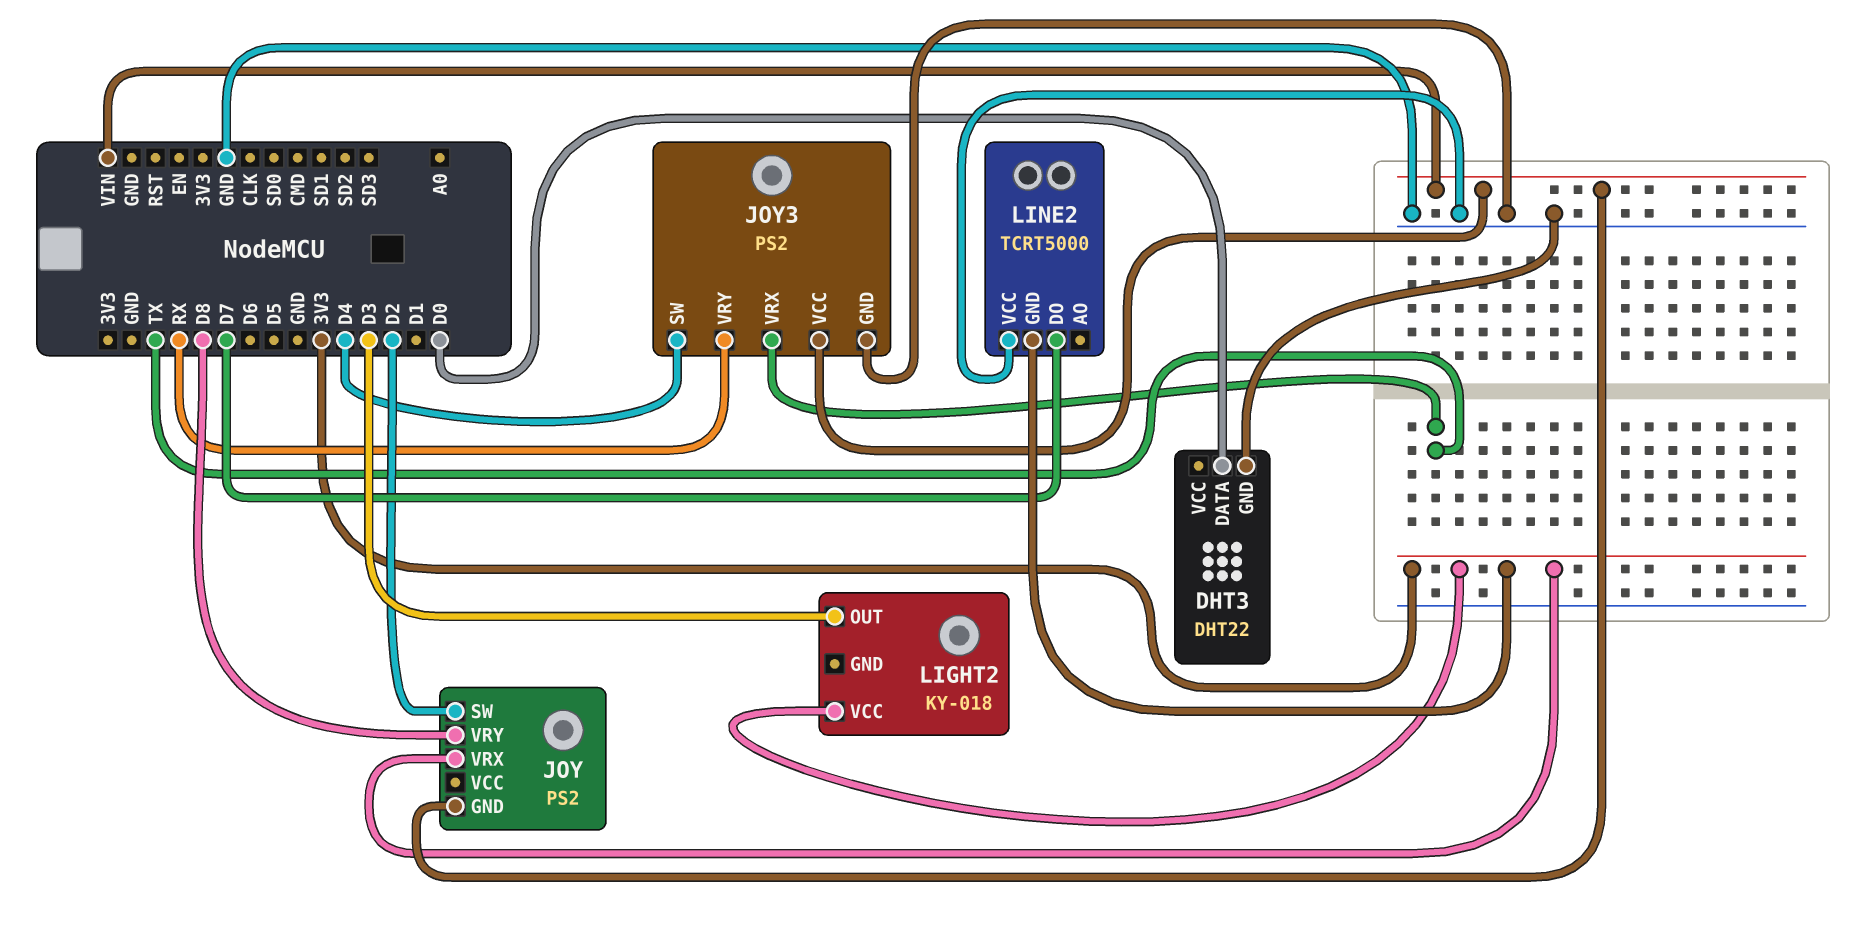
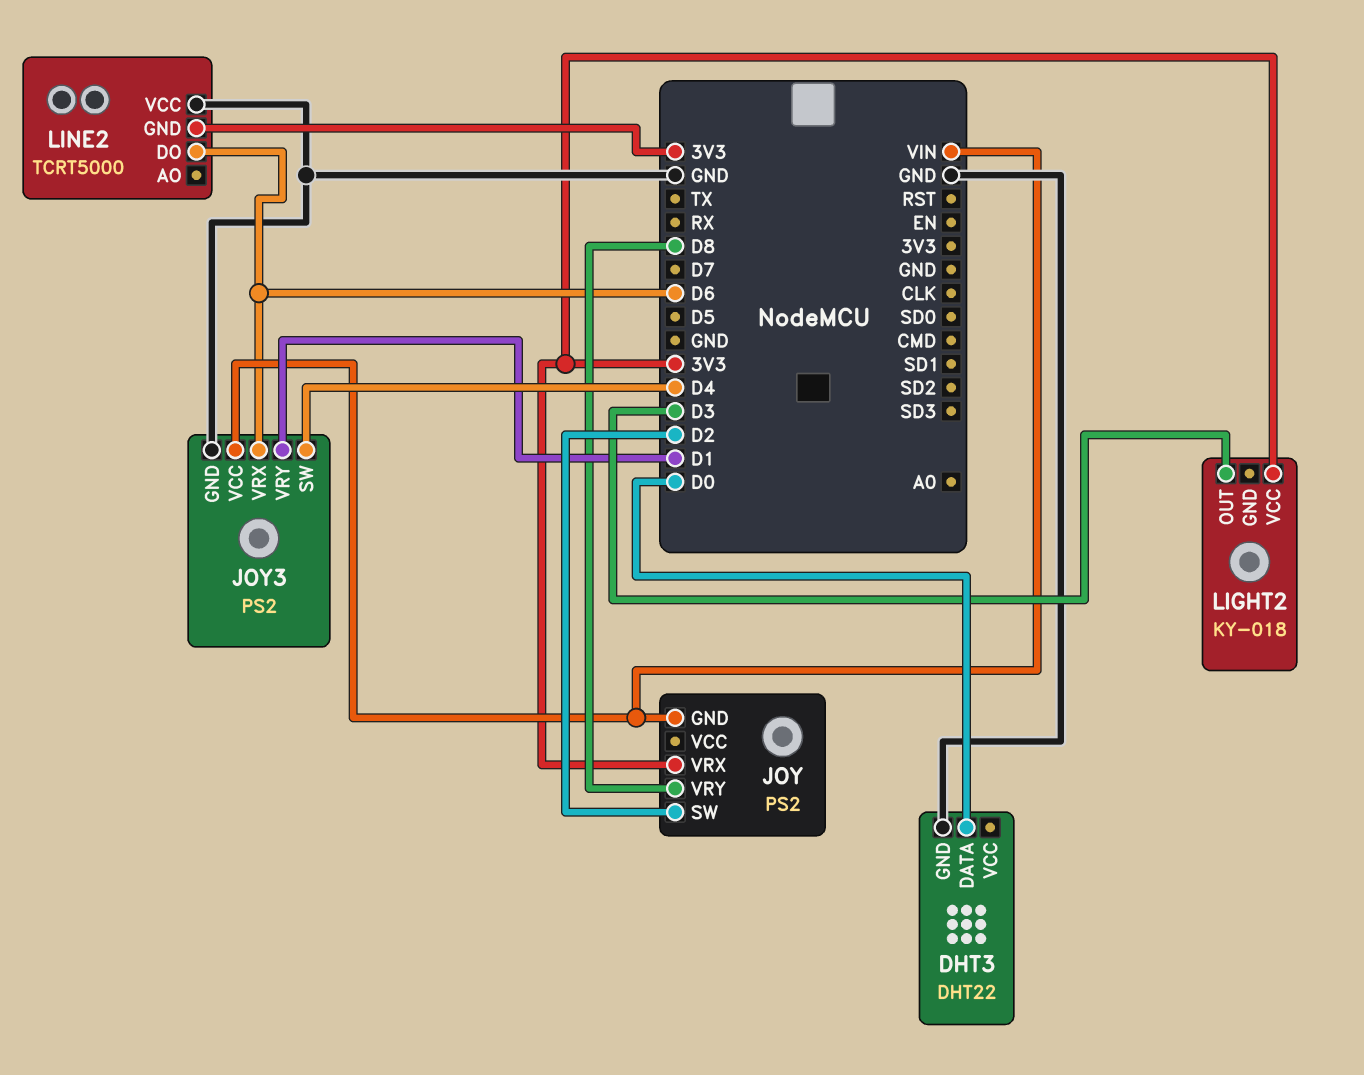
JOY3 pin VRX: TX -> D6
JOY3 pin VRY: RX -> D1
LINE2 pin DO: D7 -> D6

